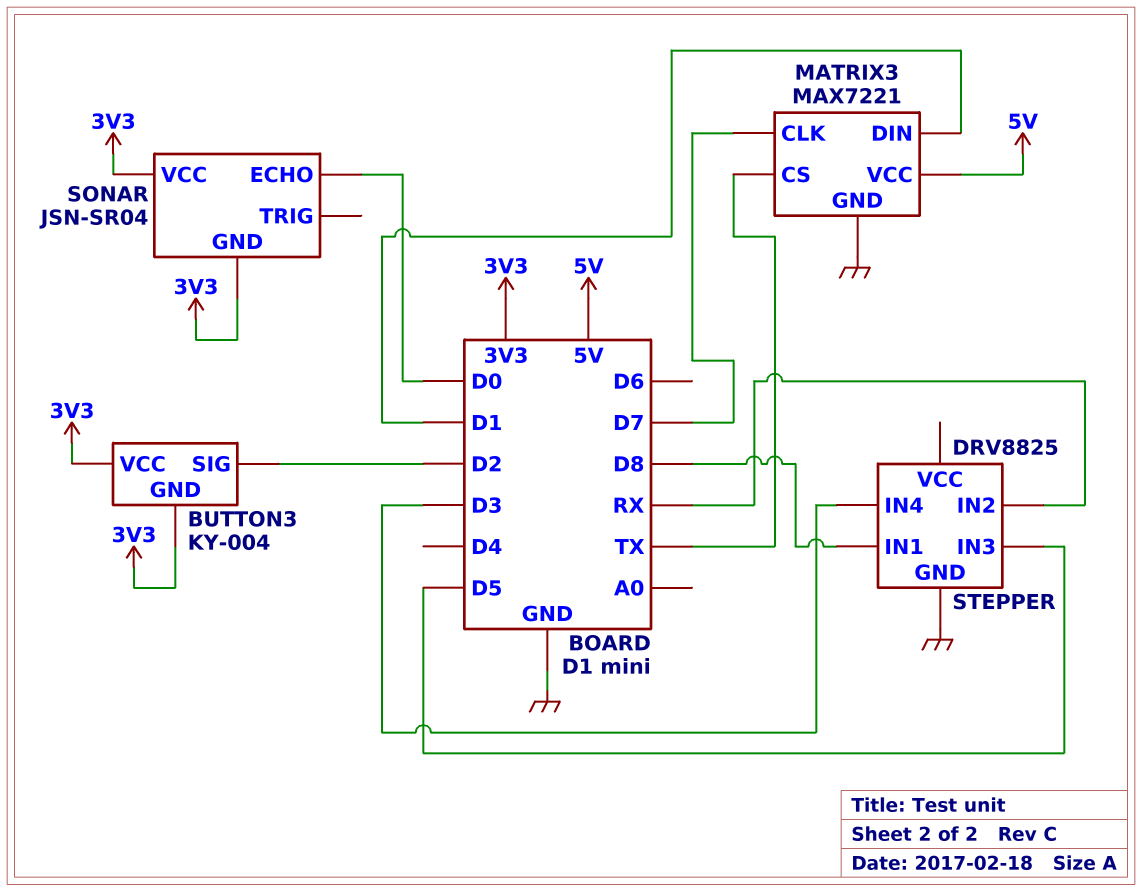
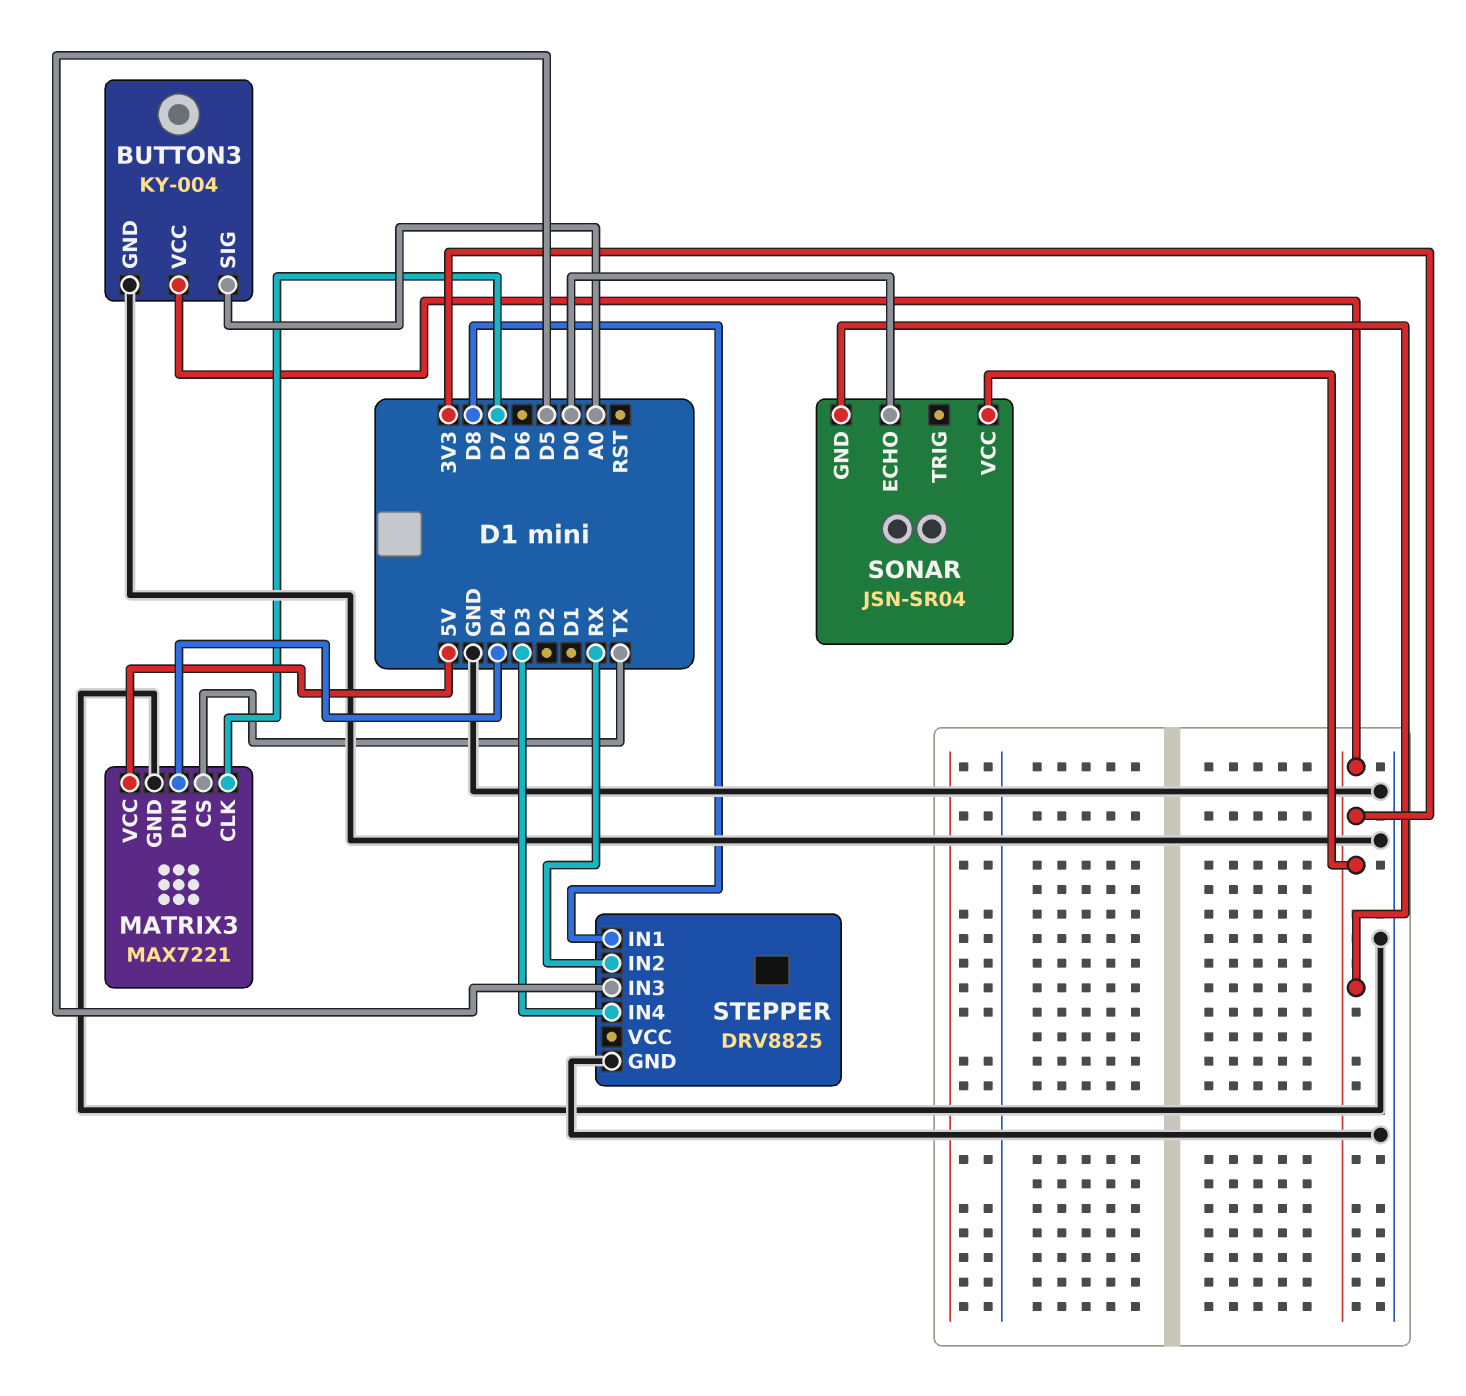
BUTTON3 pin GND: 3V3 -> GND
BUTTON3 pin SIG: D2 -> A0
MATRIX3 pin DIN: D1 -> D4

